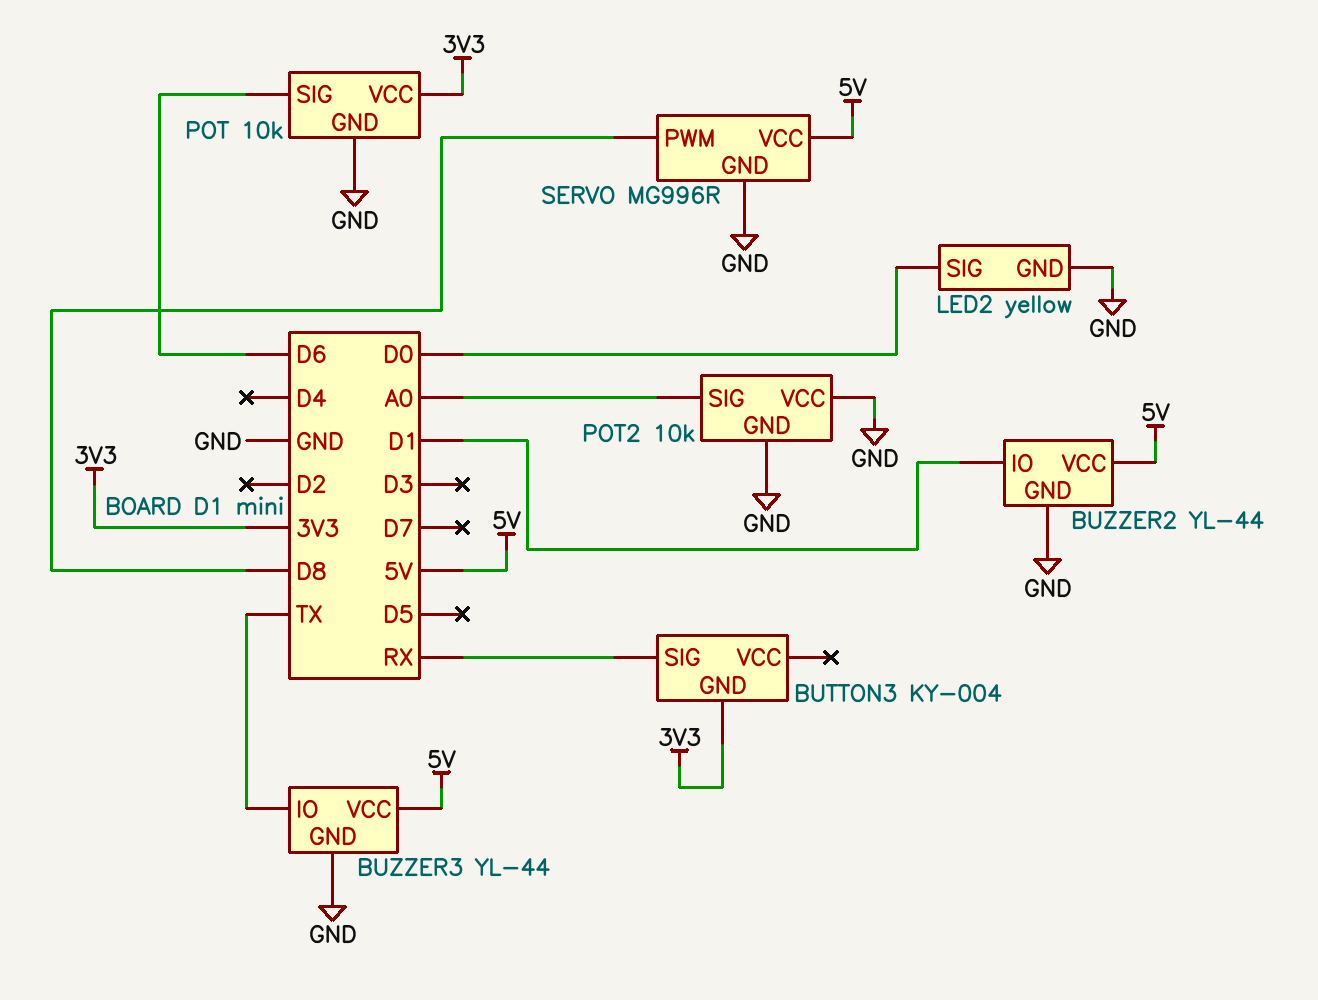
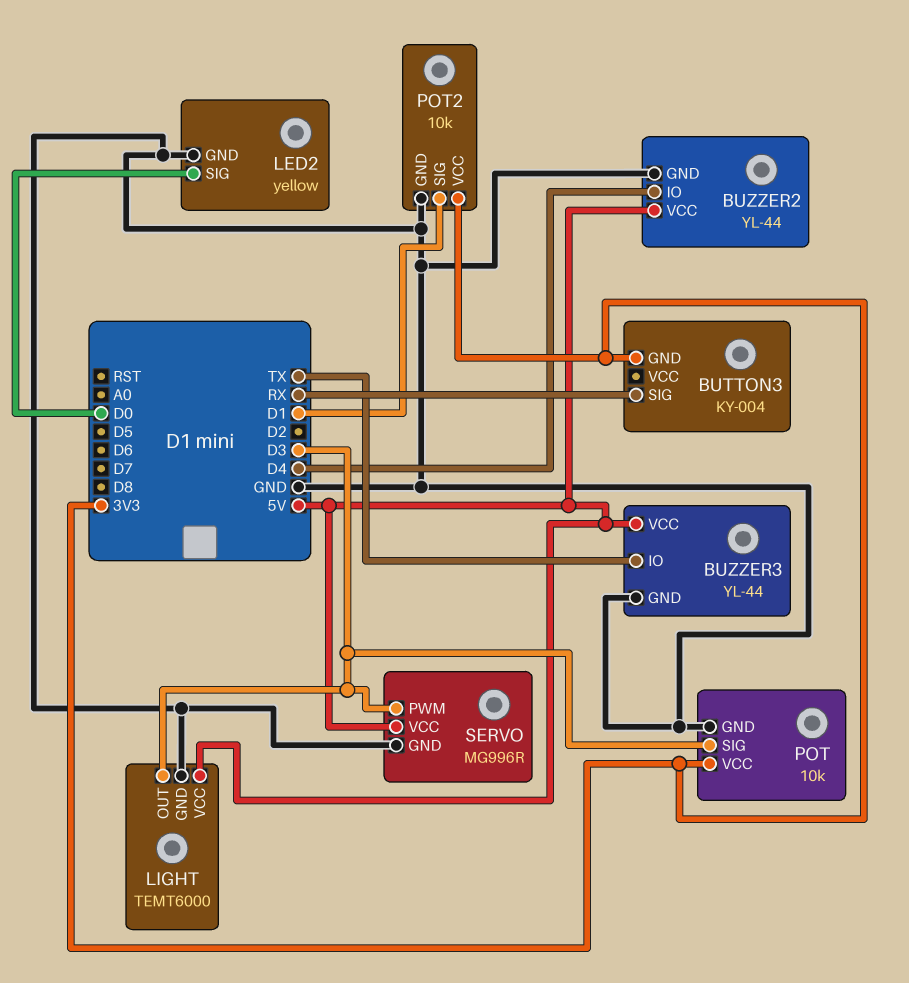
BUZZER2 pin IO: D1 -> D4
LIGHT: none -> TEMT6000
LIGHT pin GND: none -> GND
LIGHT pin OUT: none -> D3
LIGHT pin VCC: none -> 5V
POT pin SIG: D6 -> D3
POT2 pin SIG: A0 -> D1
POT2 pin VCC: GND -> 3V3
SERVO pin PWM: D8 -> D3

